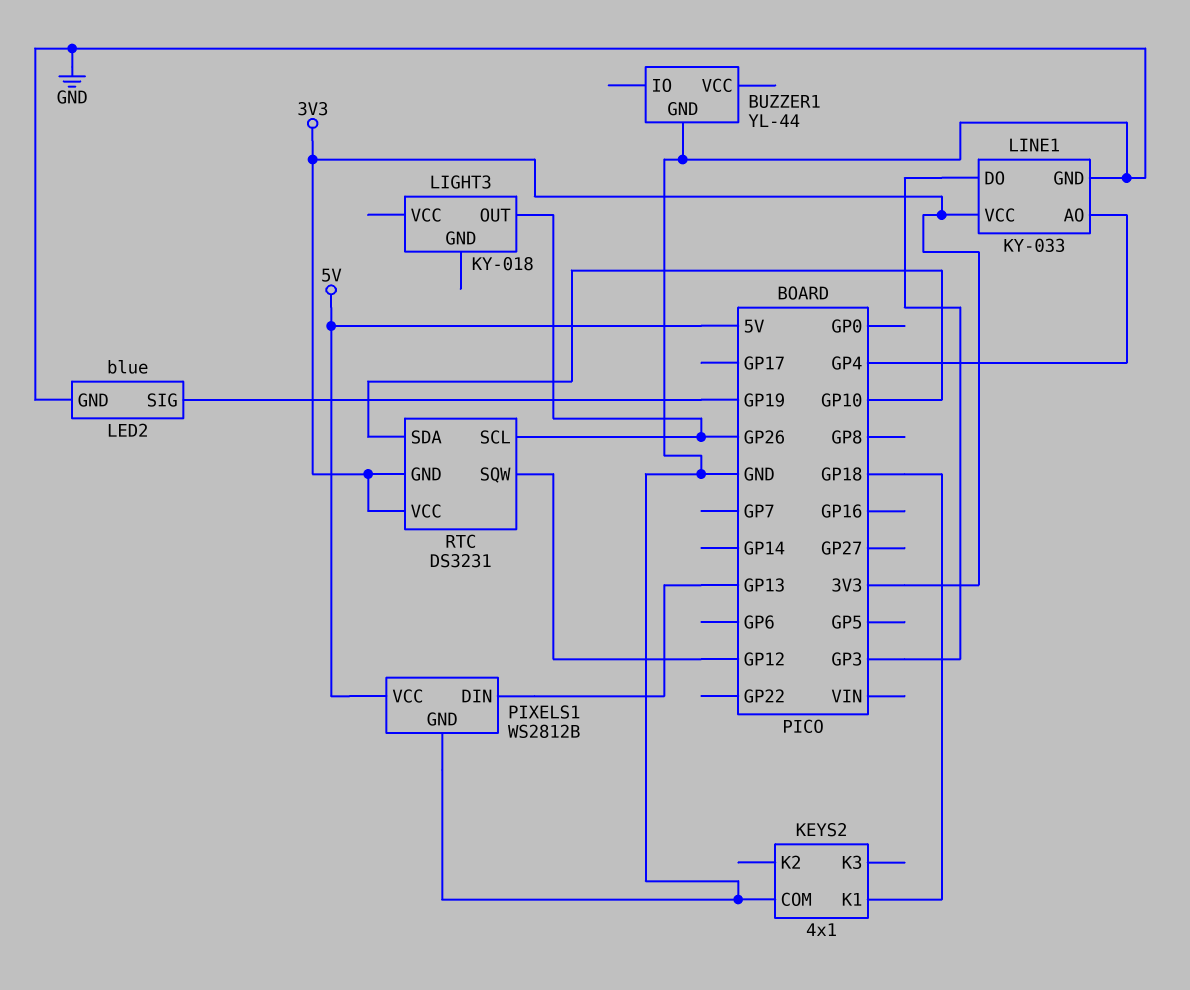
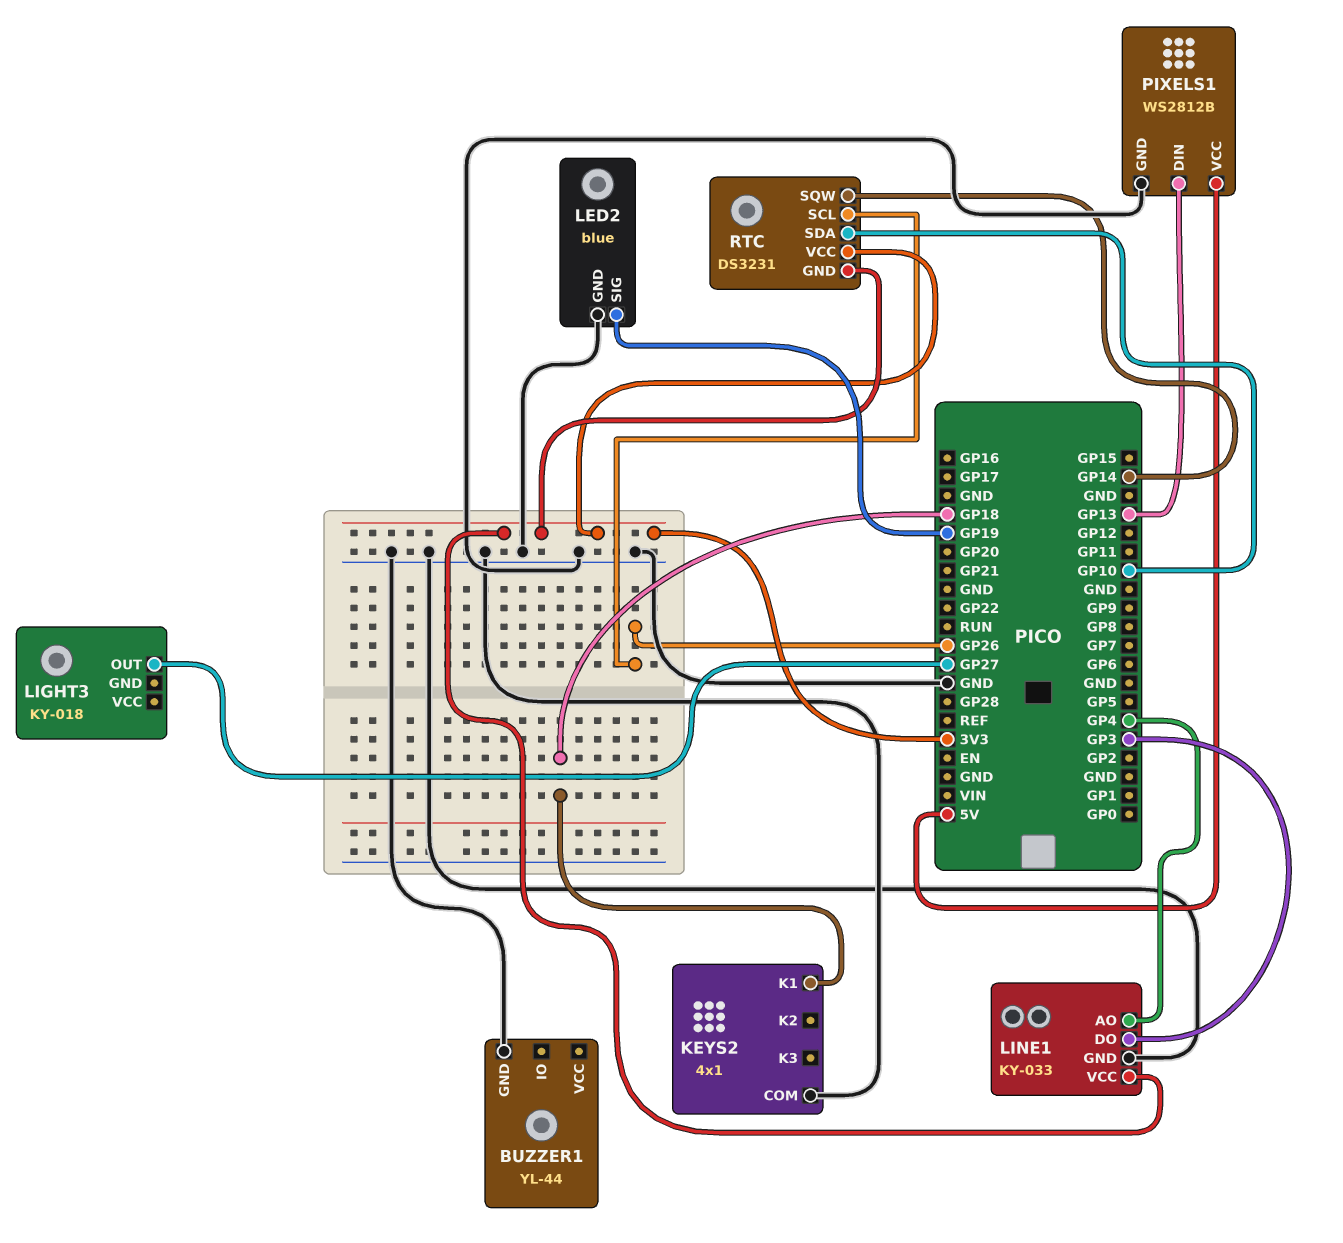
LIGHT3 pin OUT: GP26 -> GP27
RTC pin SQW: GP12 -> GP14

